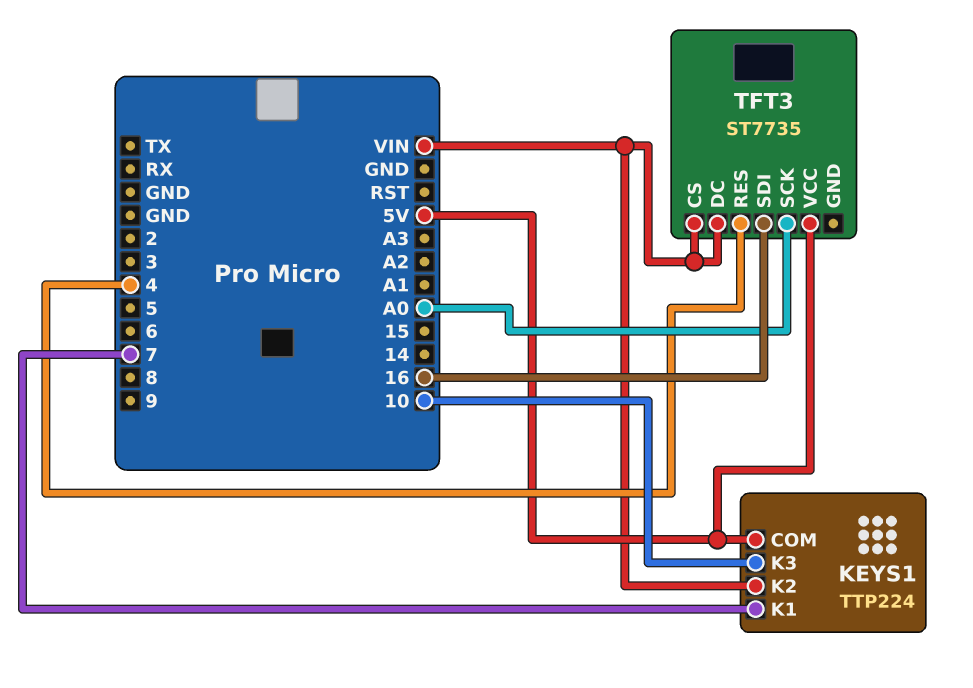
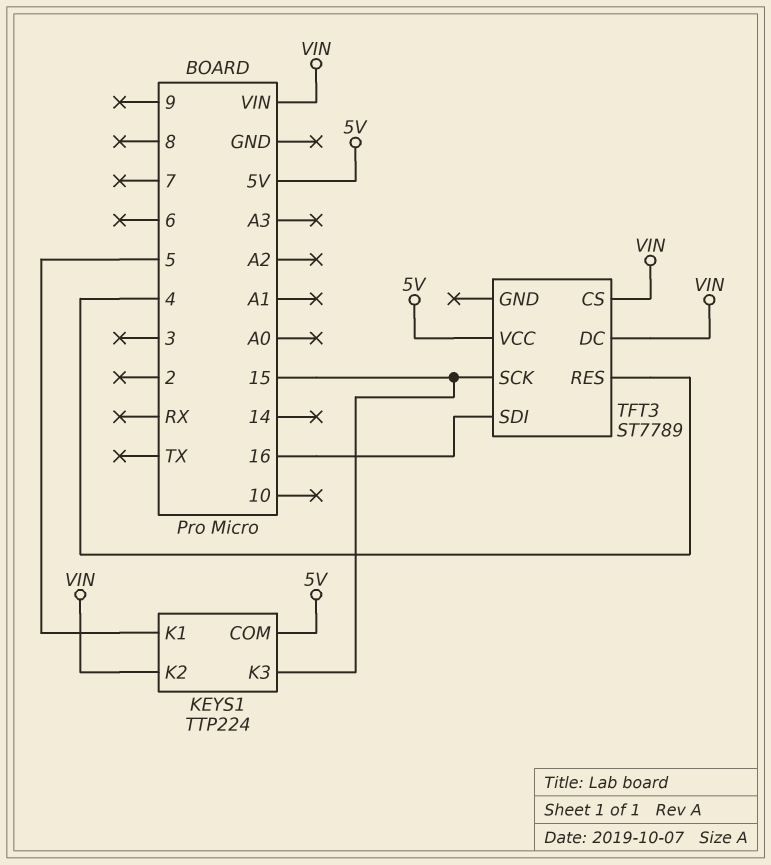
KEYS1 pin K1: 7 -> 5
KEYS1 pin K3: 10 -> 15
TFT3: ST7735 -> ST7789
TFT3 pin SCK: A0 -> 15

